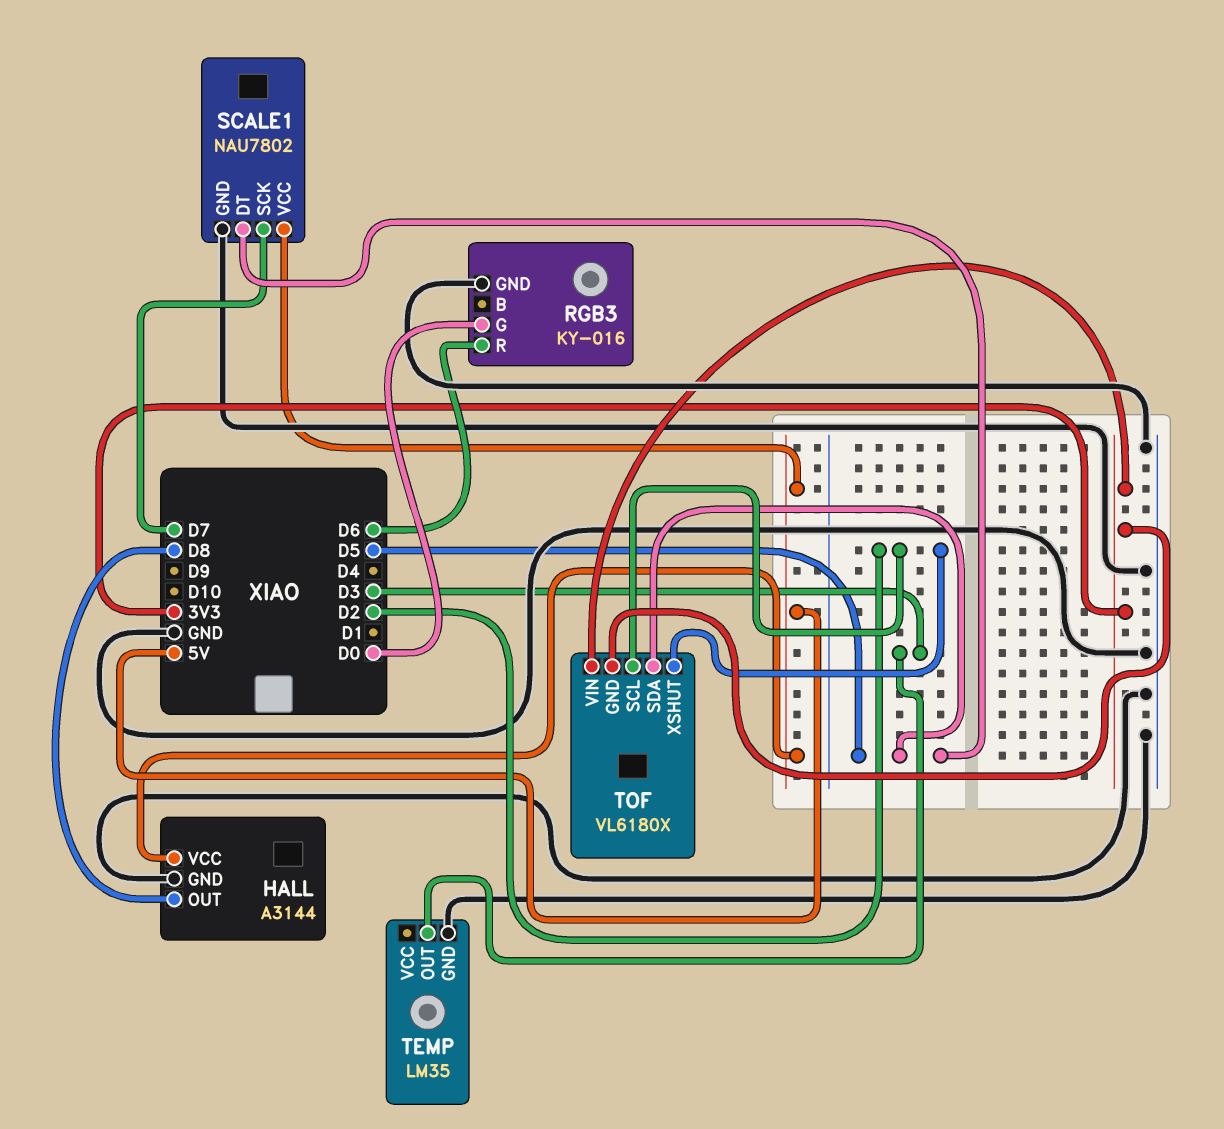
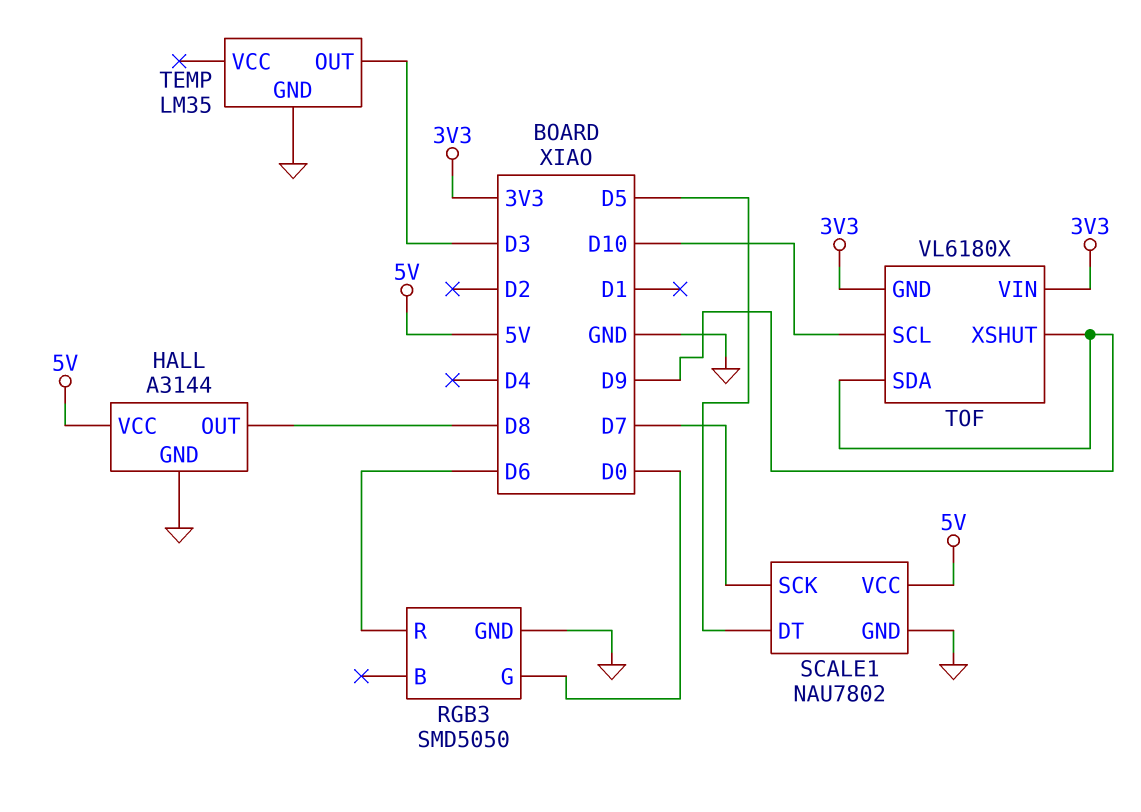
RGB3: KY-016 -> SMD5050
TOF pin SCL: D2 -> D10
TOF pin SDA: D5 -> D9
TOF pin XSHUT: D2 -> D9

